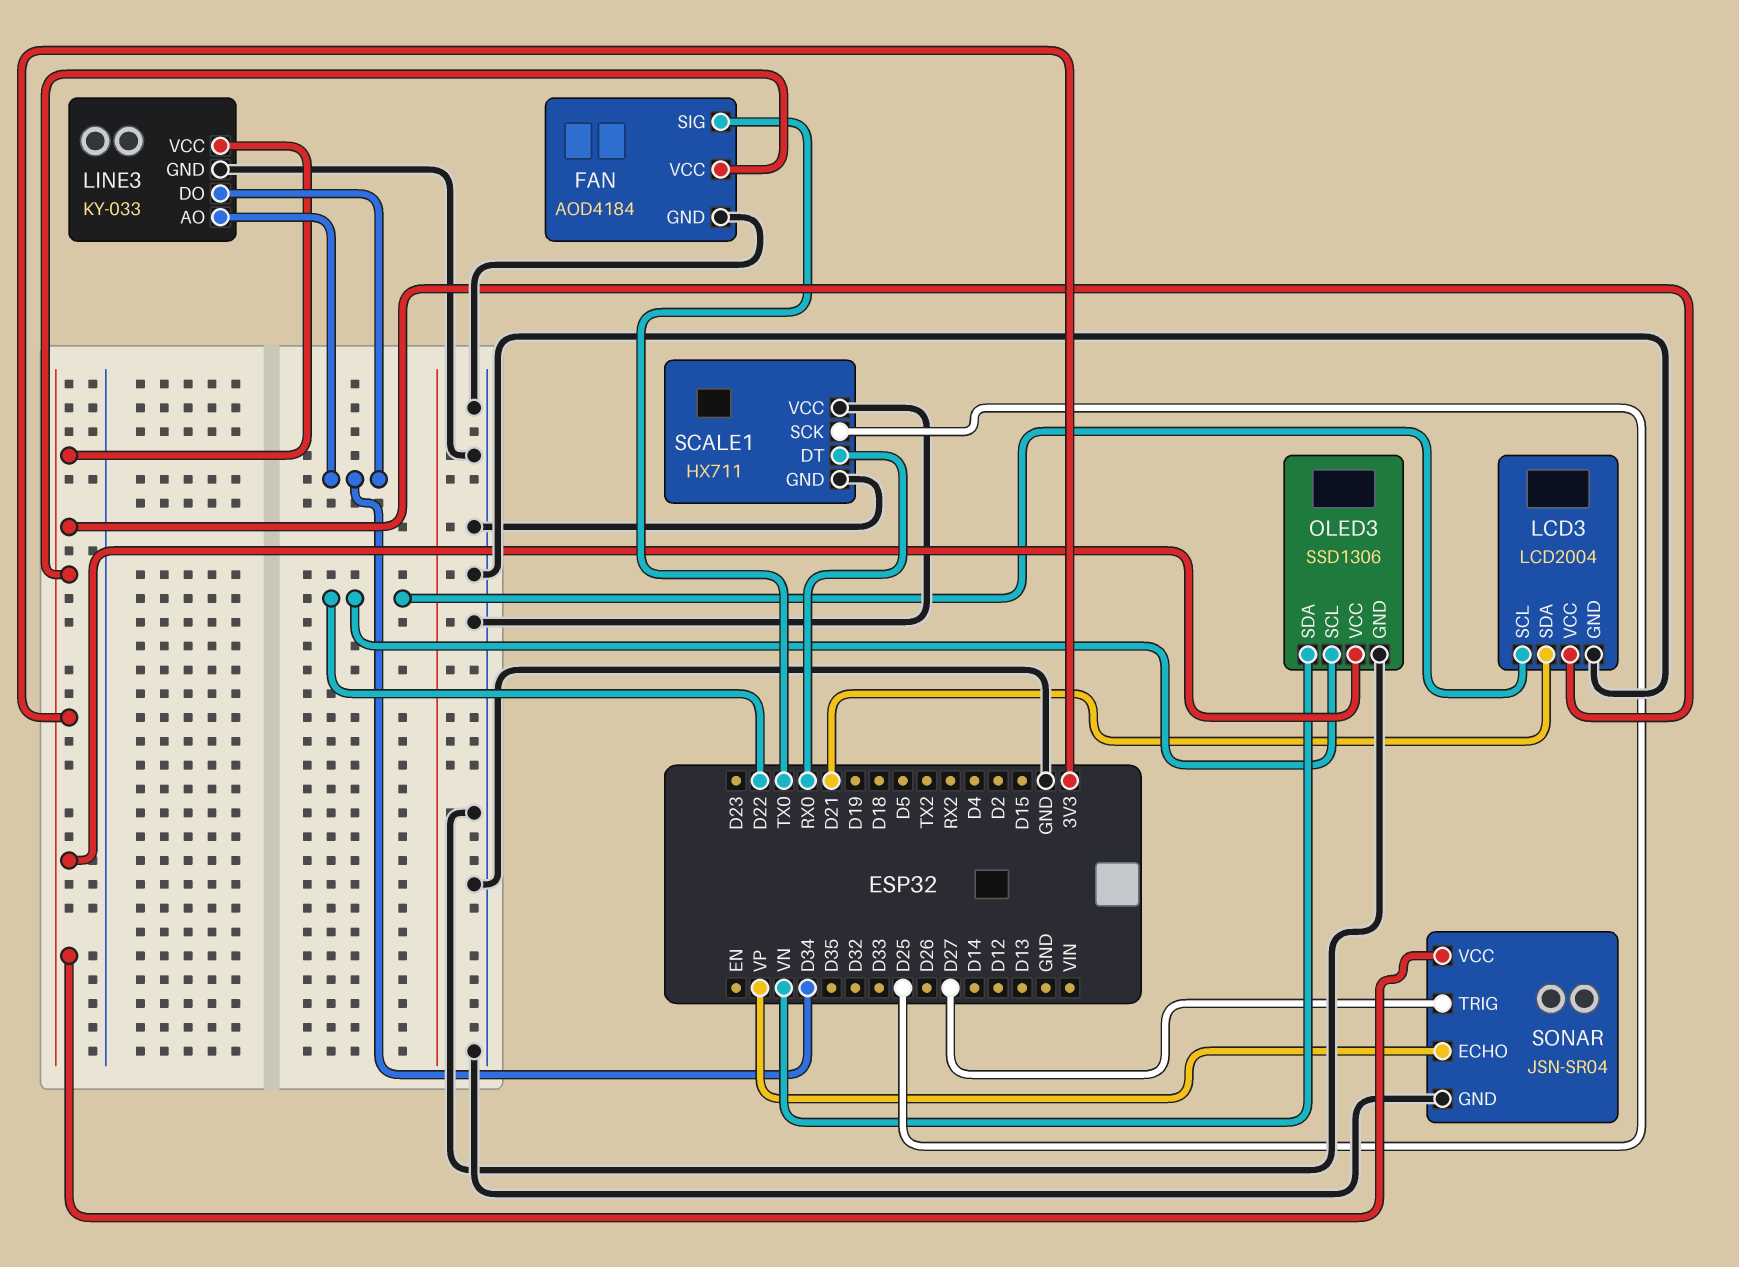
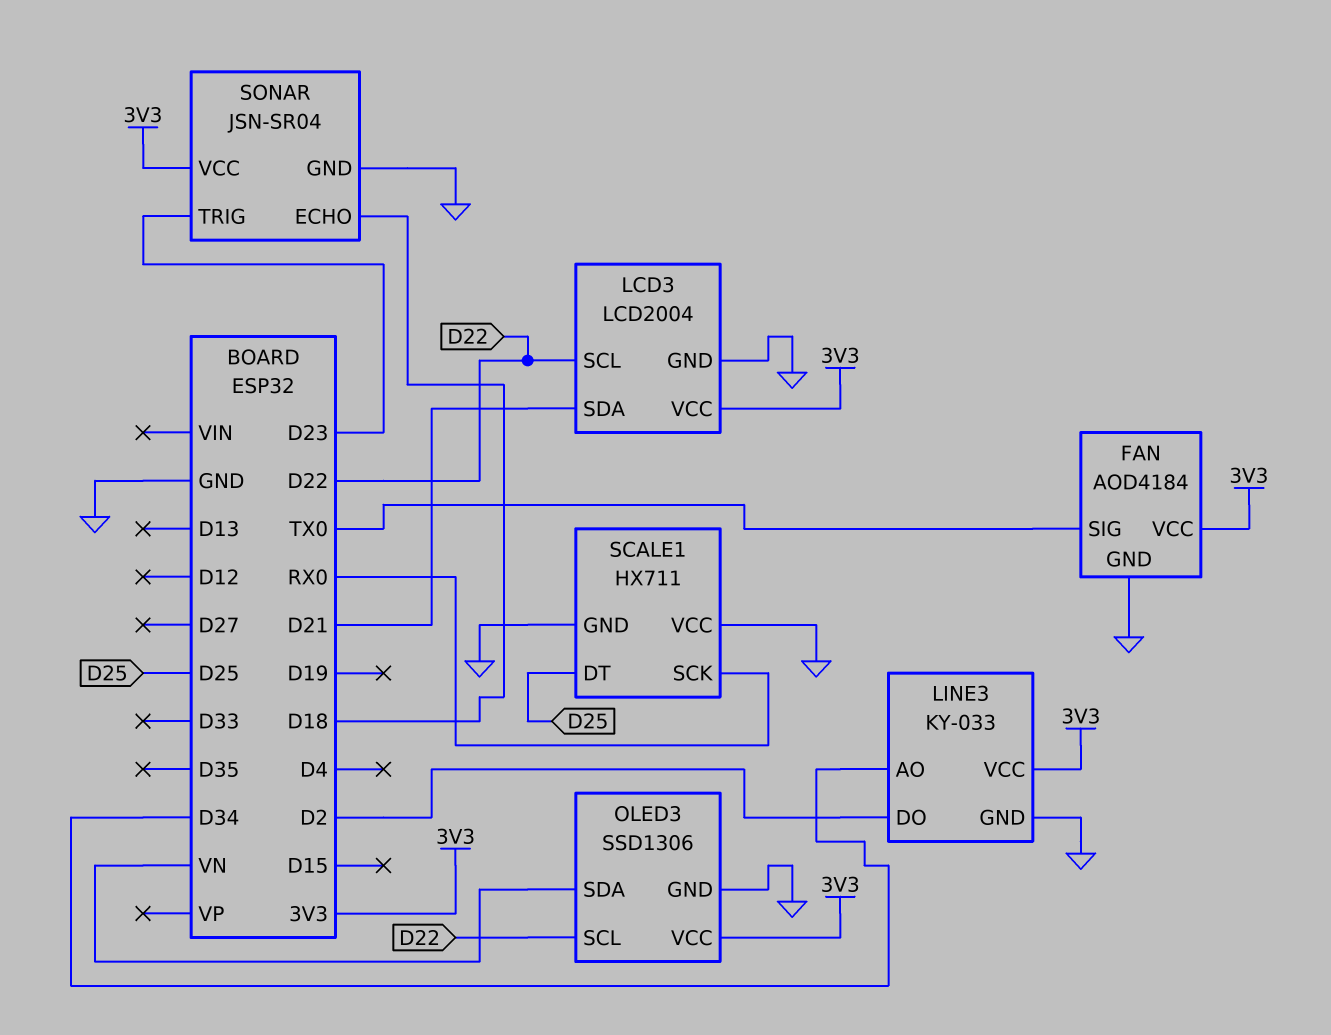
LINE3 pin DO: D34 -> D2
SCALE1 pin DT: RX0 -> D25
SCALE1 pin SCK: D25 -> RX0
SONAR pin ECHO: VP -> D18
SONAR pin TRIG: D27 -> D23

